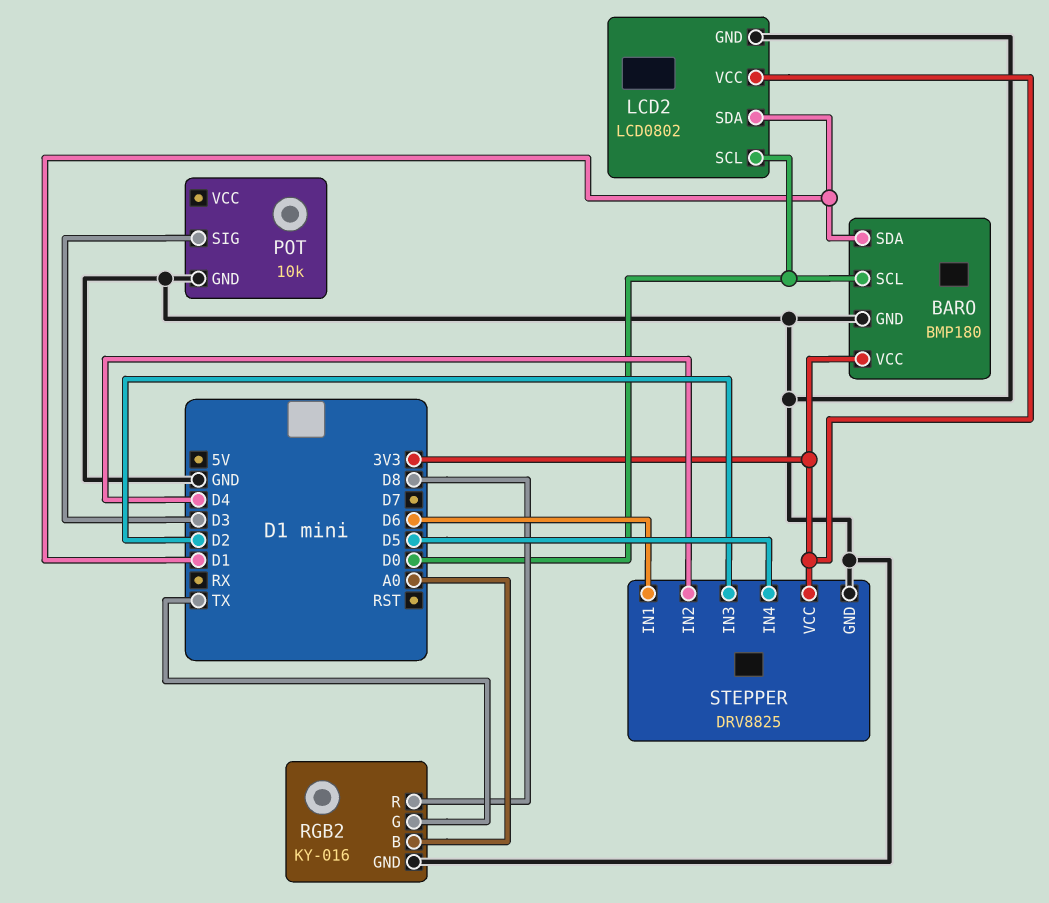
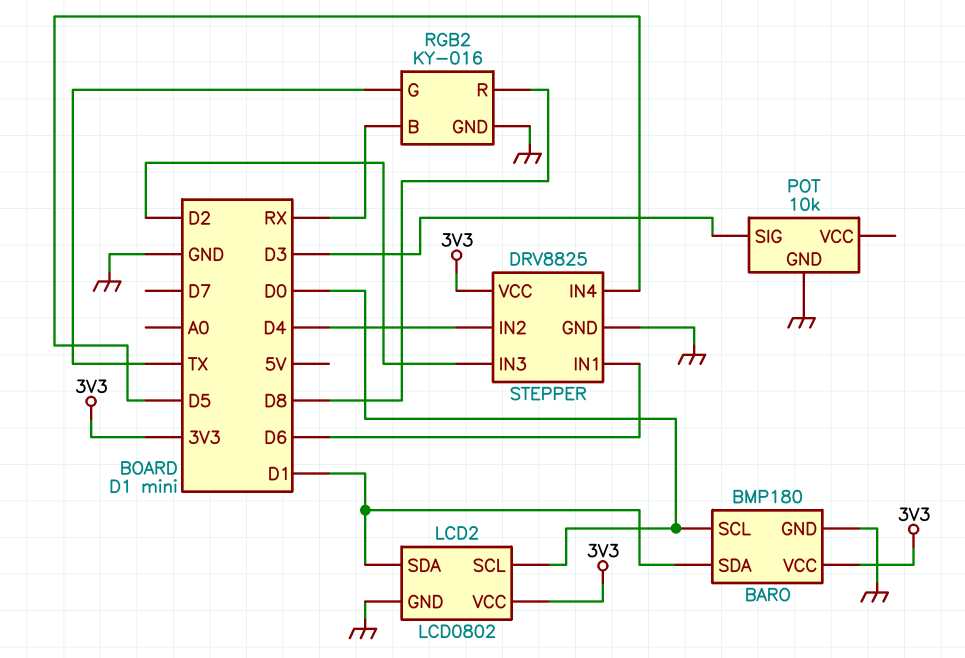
RGB2 pin B: A0 -> RX

